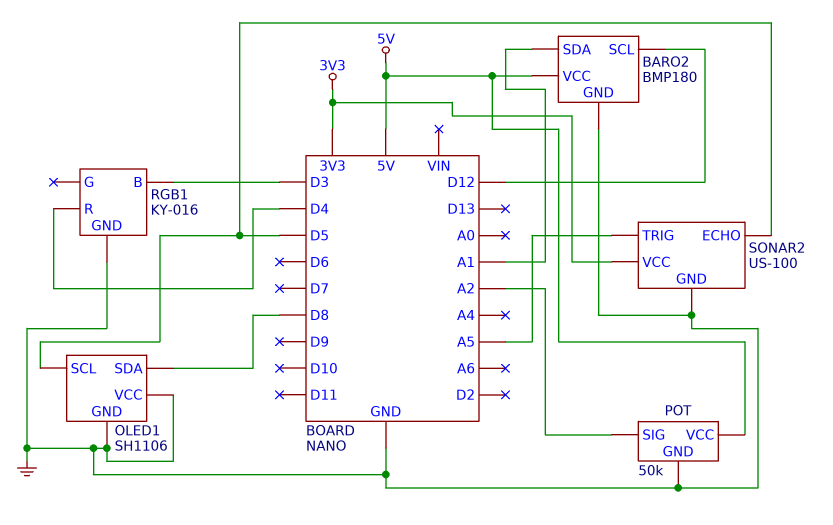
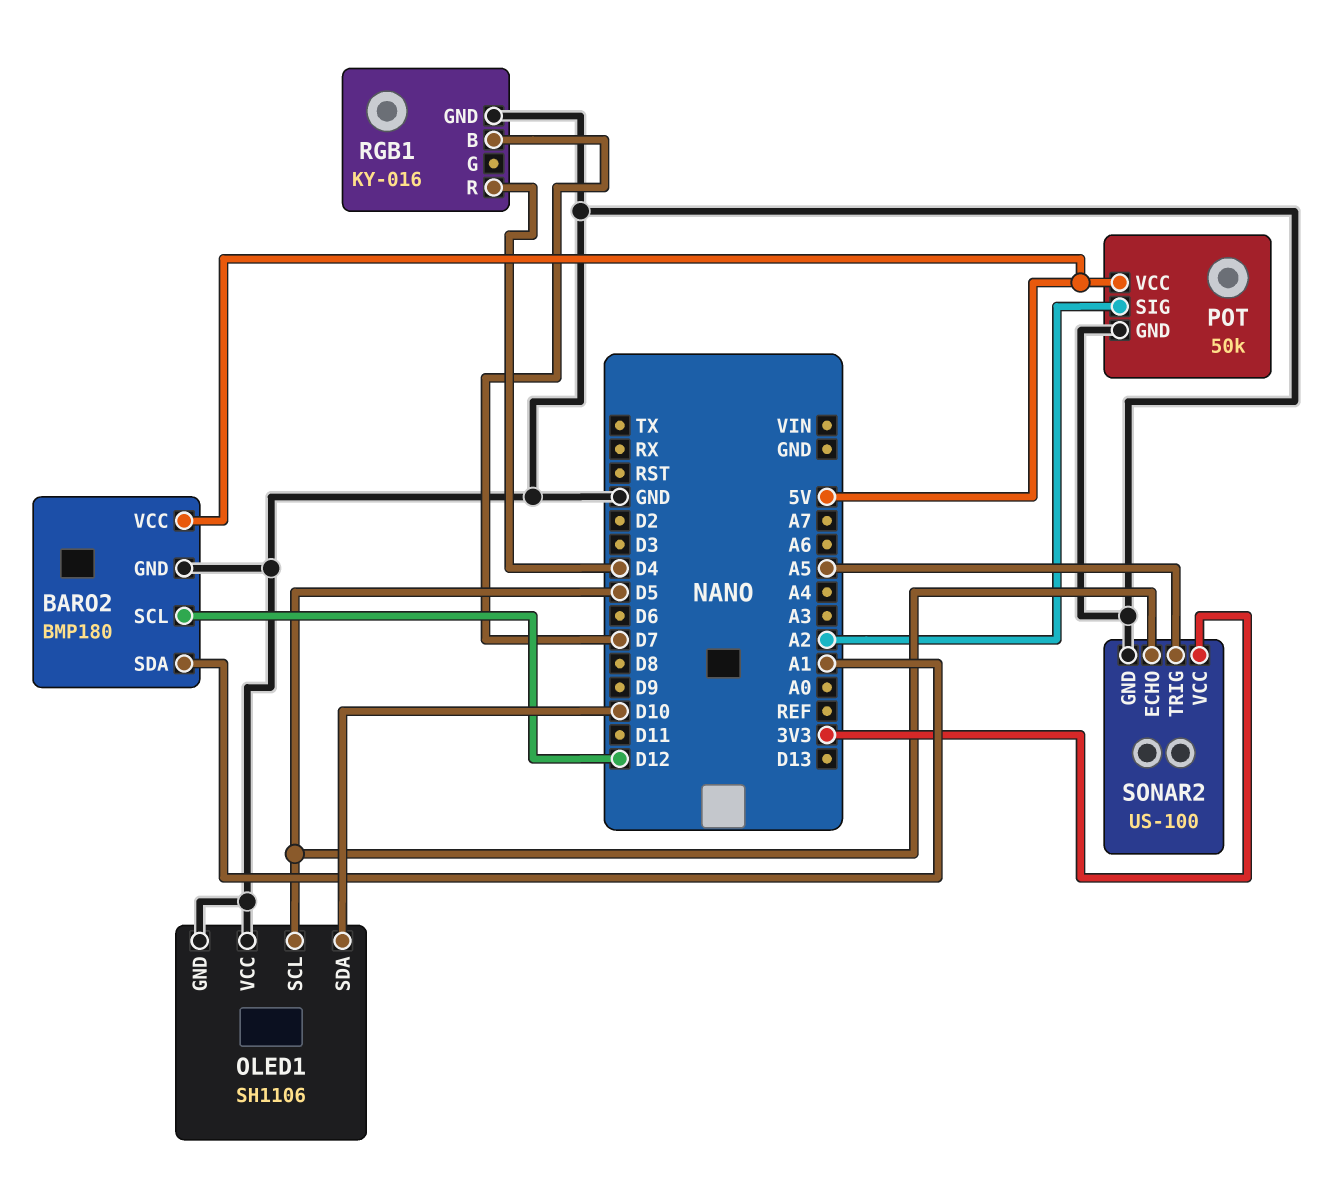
OLED1 pin SDA: D8 -> D10
RGB1 pin B: D3 -> D7

